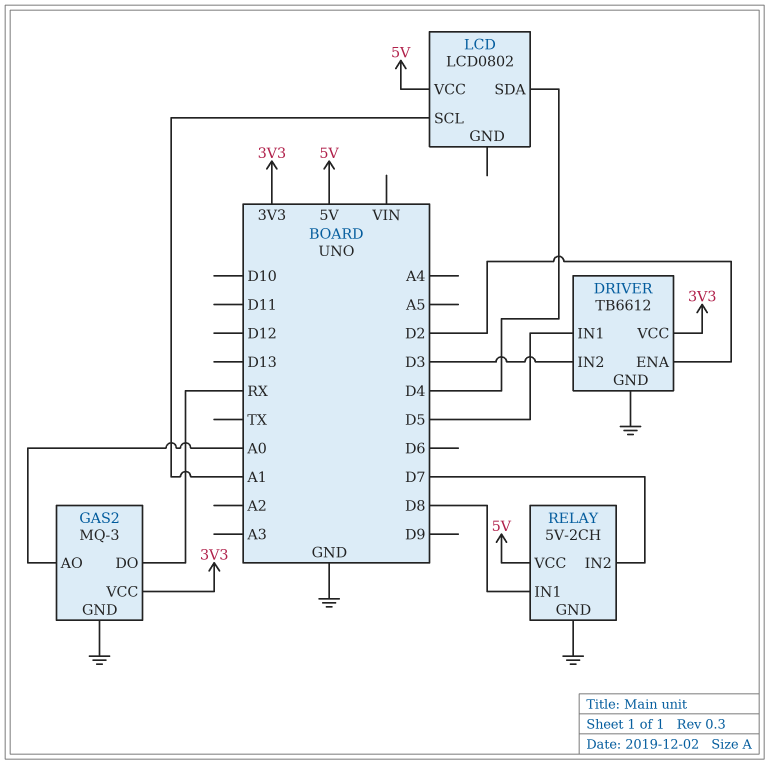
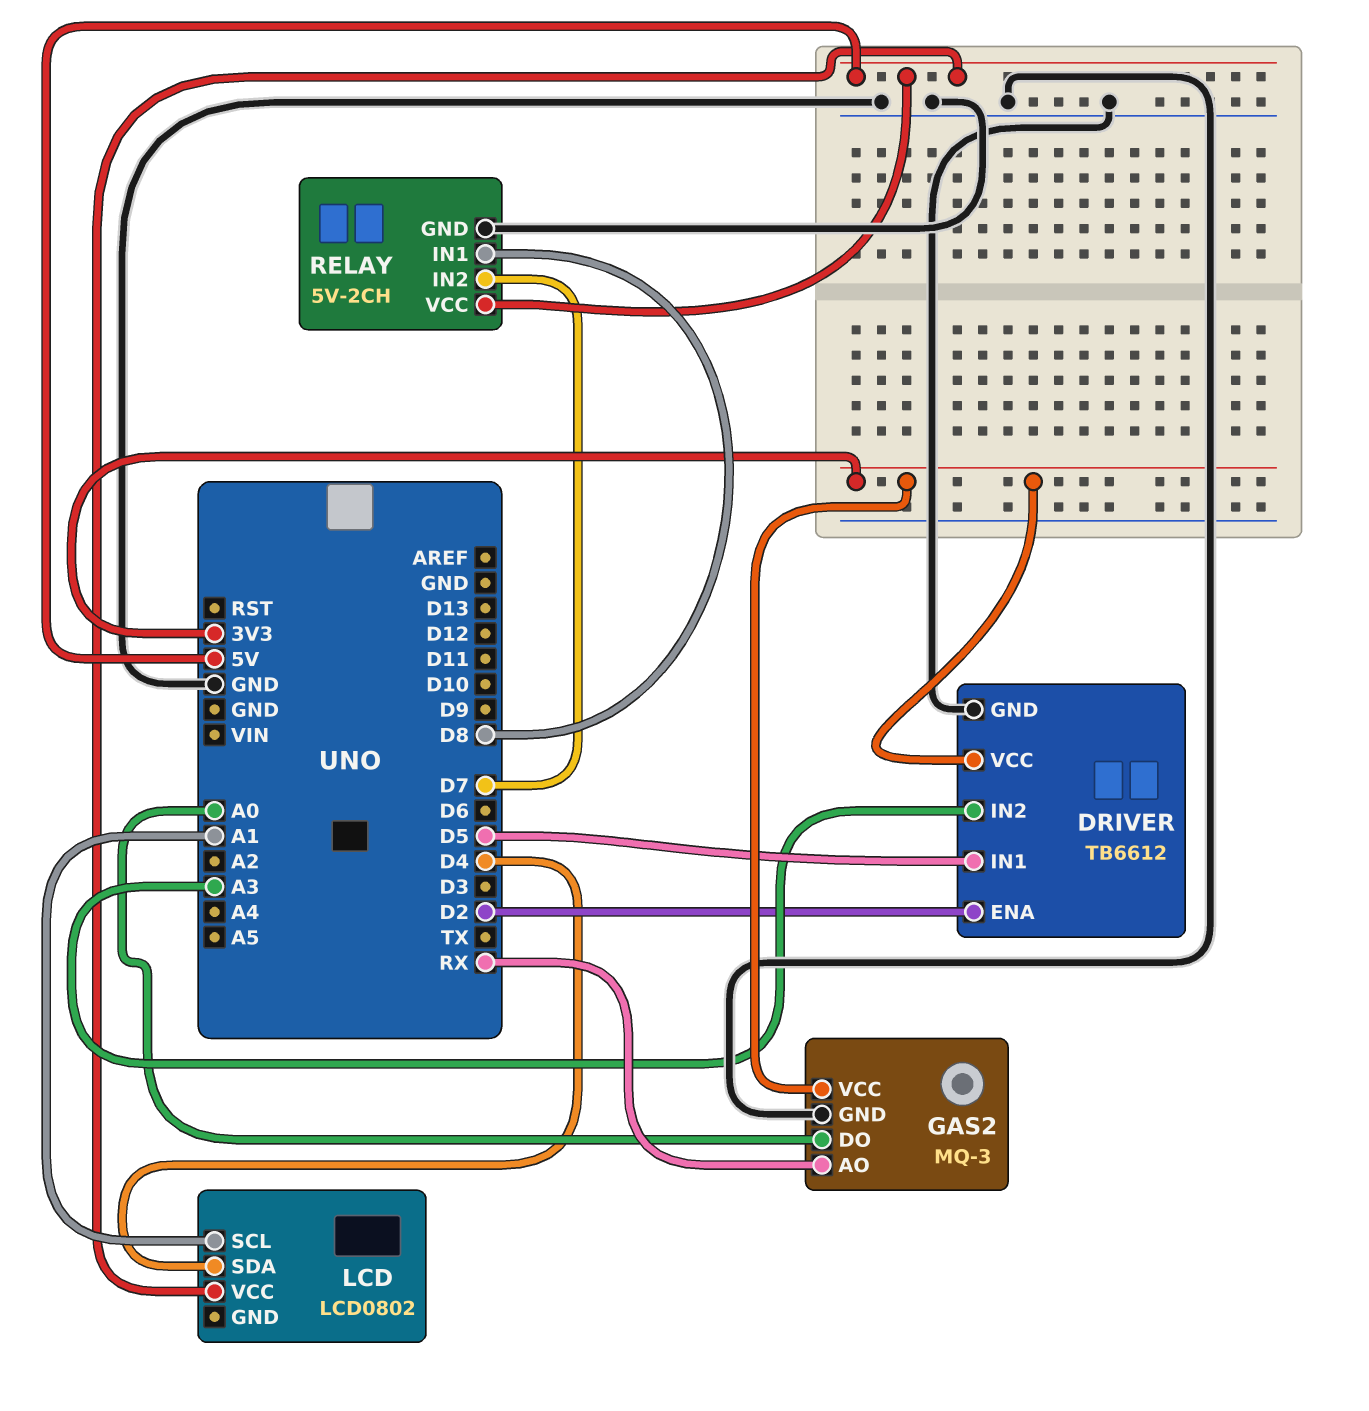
DRIVER pin IN2: D3 -> A3
GAS2 pin AO: A0 -> RX
GAS2 pin DO: RX -> A0

